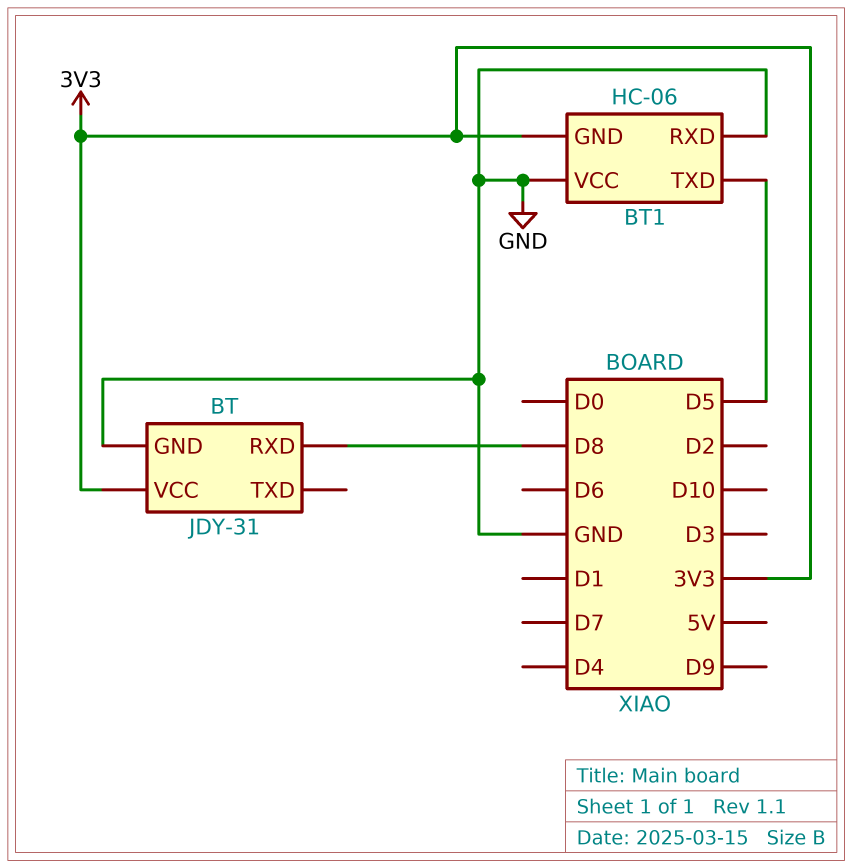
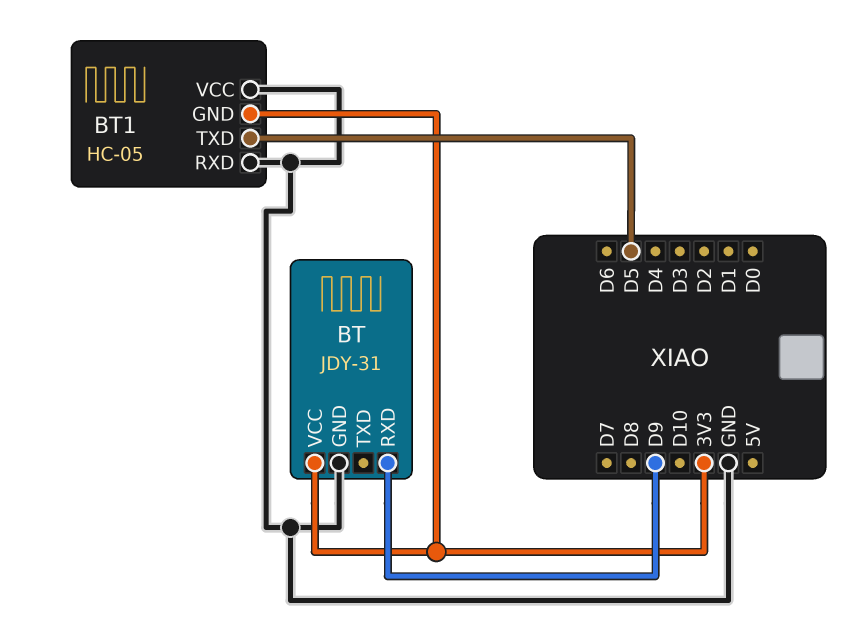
BT pin RXD: D8 -> D9
BT1: HC-06 -> HC-05

